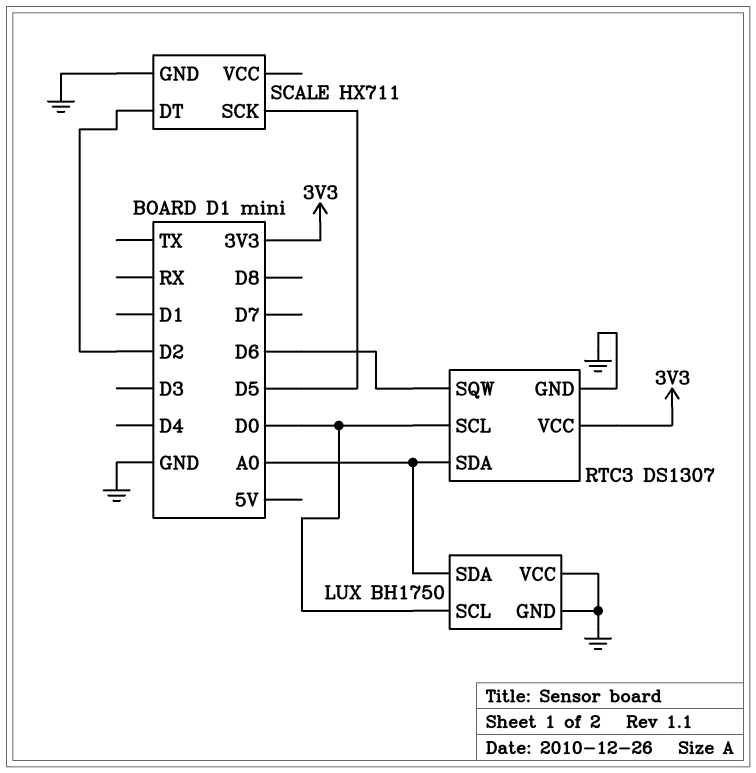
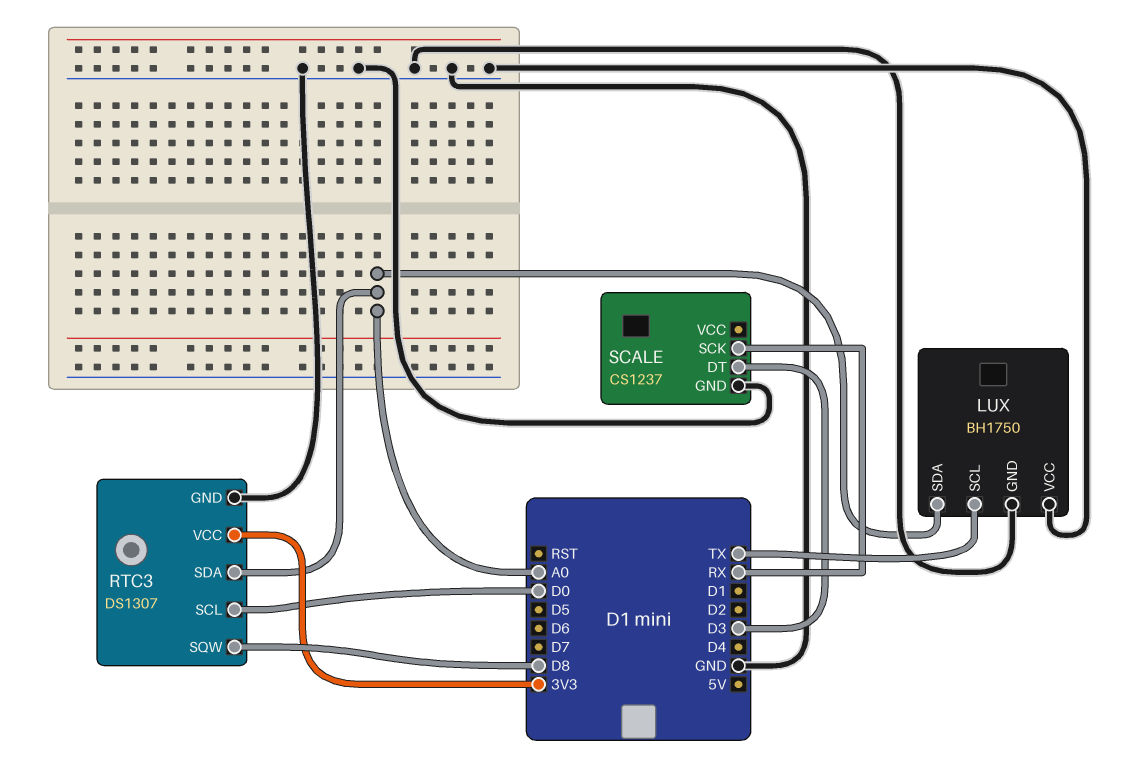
LUX pin SCL: D0 -> TX
RTC3 pin SQW: D6 -> D8
SCALE: HX711 -> CS1237
SCALE pin DT: D2 -> D3
SCALE pin SCK: D5 -> RX

